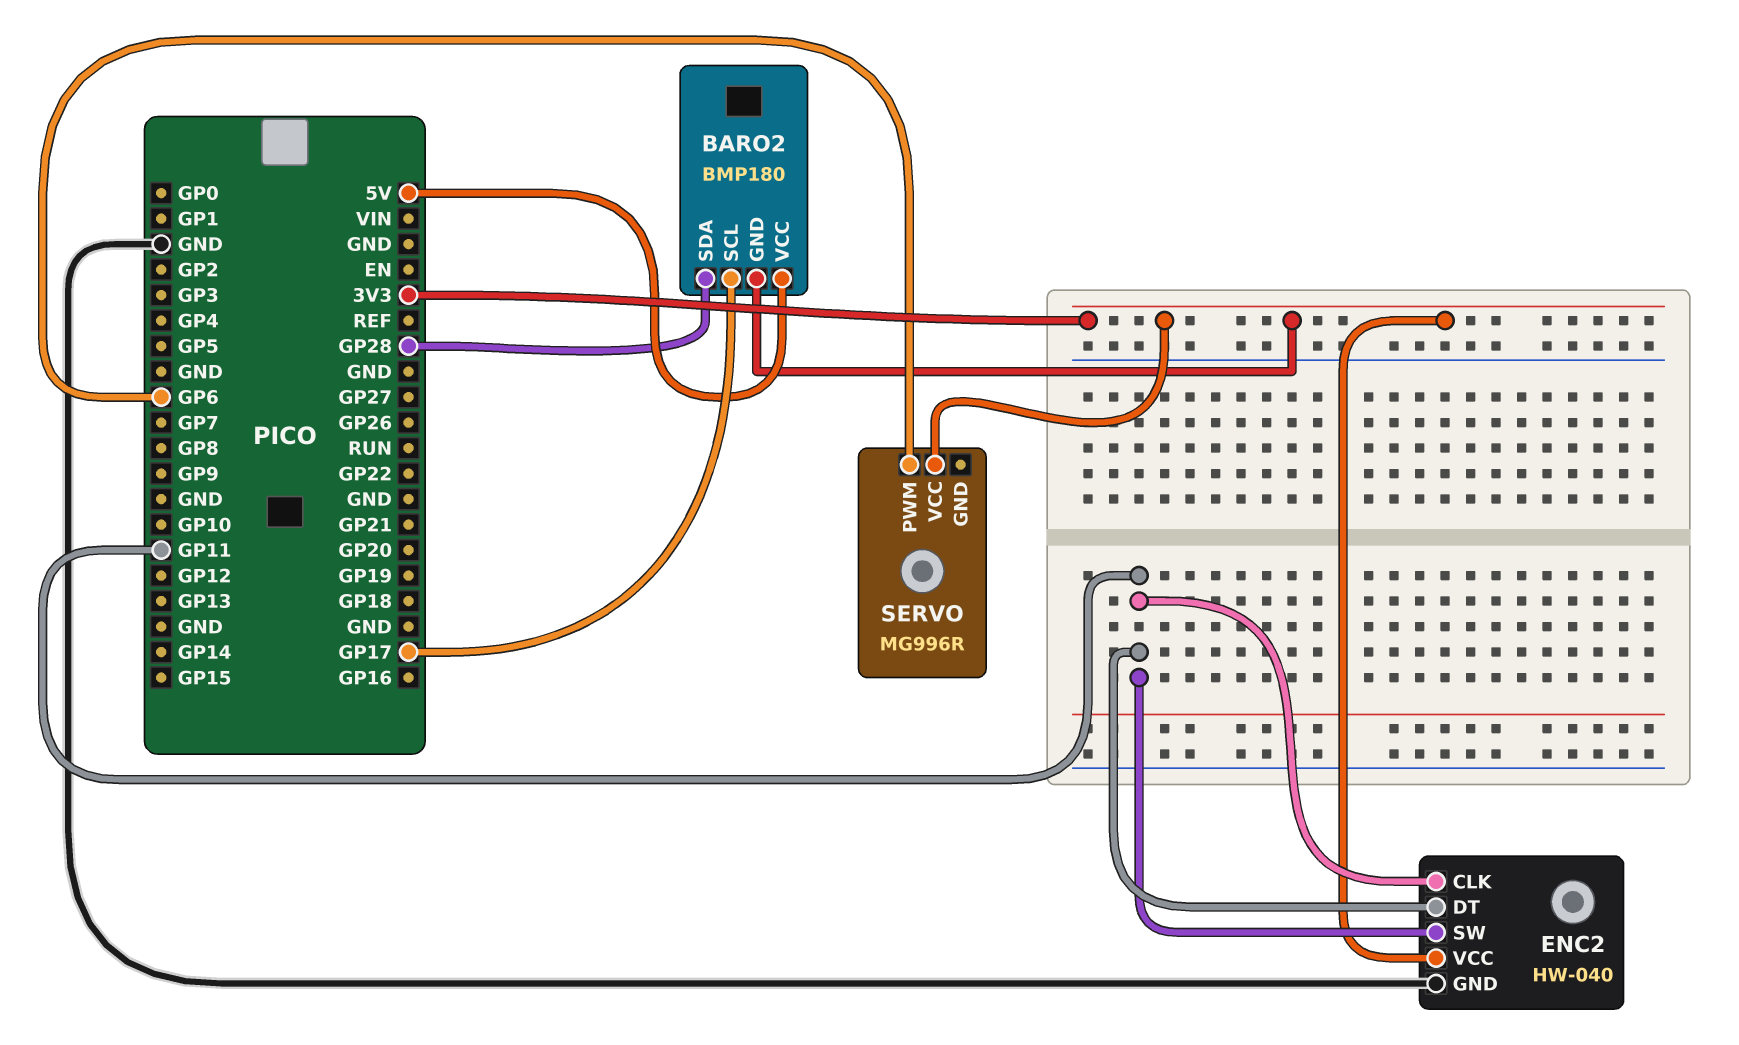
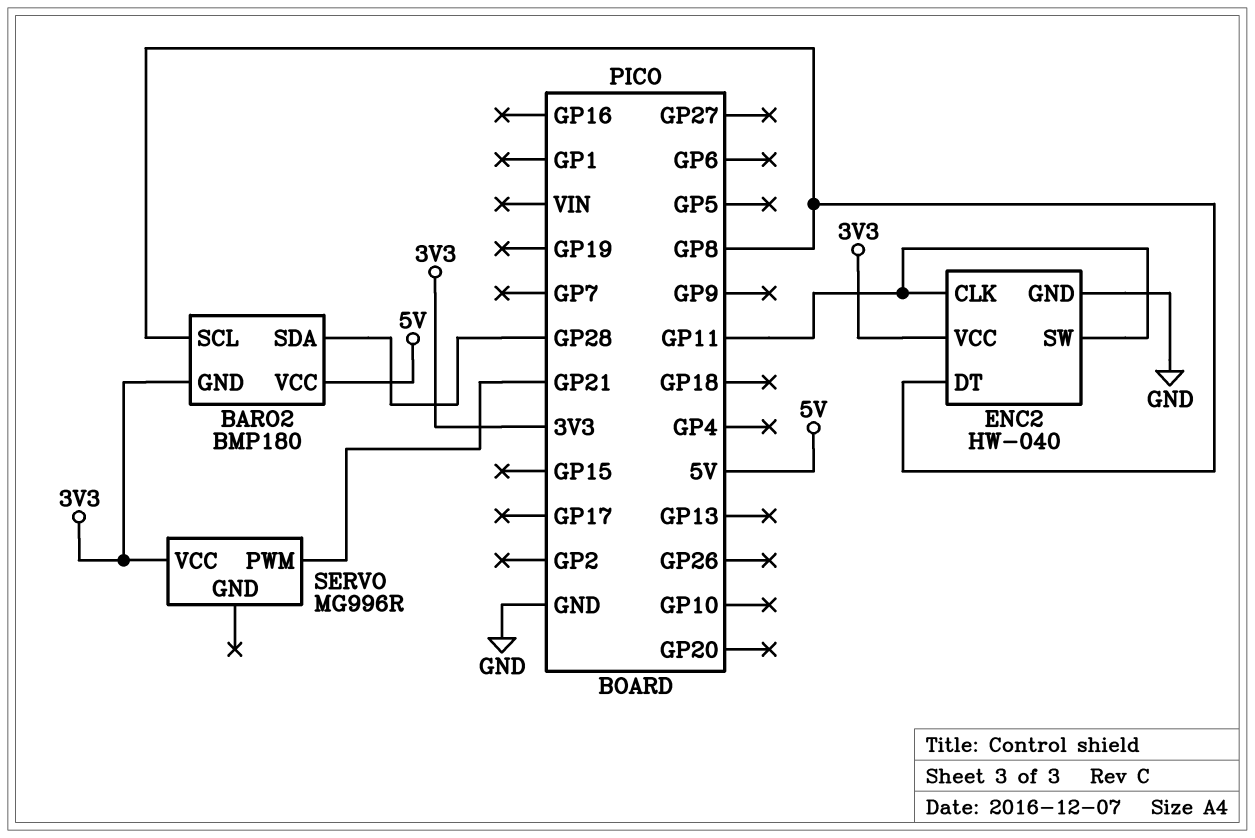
BARO2 pin SCL: GP17 -> GP8
ENC2 pin DT: GP11 -> GP8
SERVO pin PWM: GP6 -> GP21

